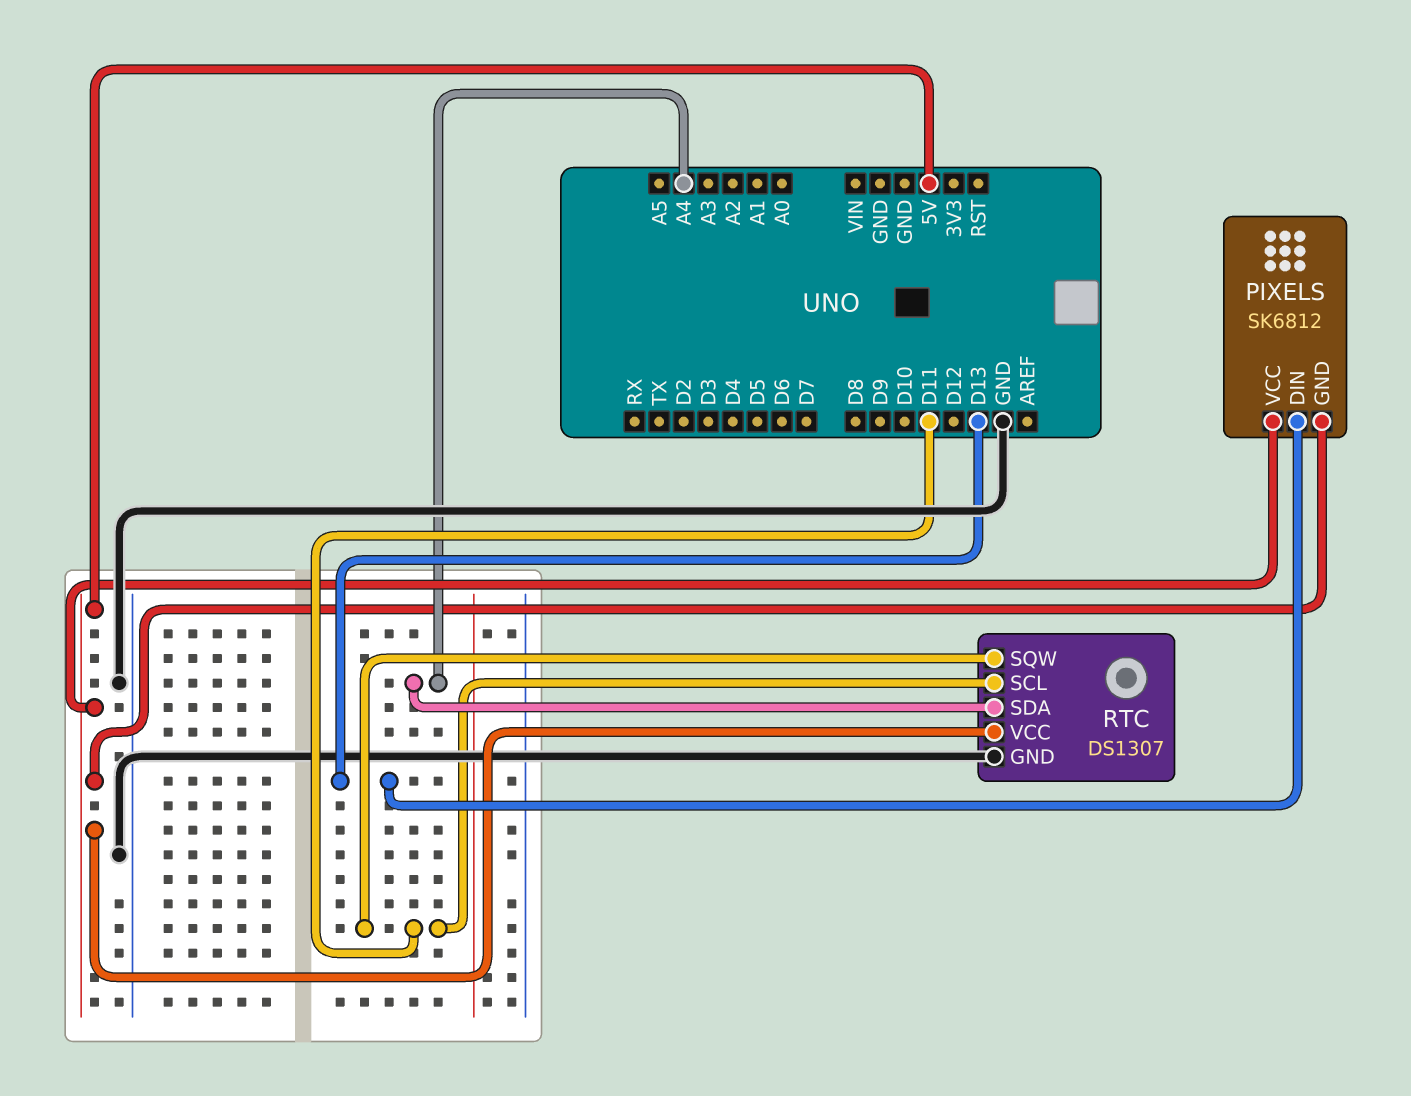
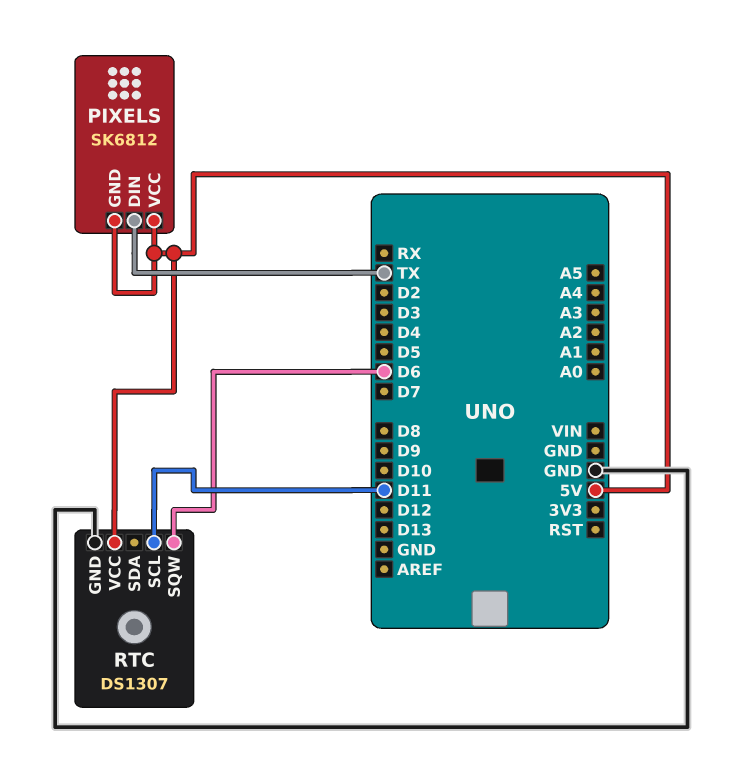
PIXELS pin DIN: D13 -> TX
RTC pin SDA: A4 -> none
RTC pin SQW: D11 -> D6

